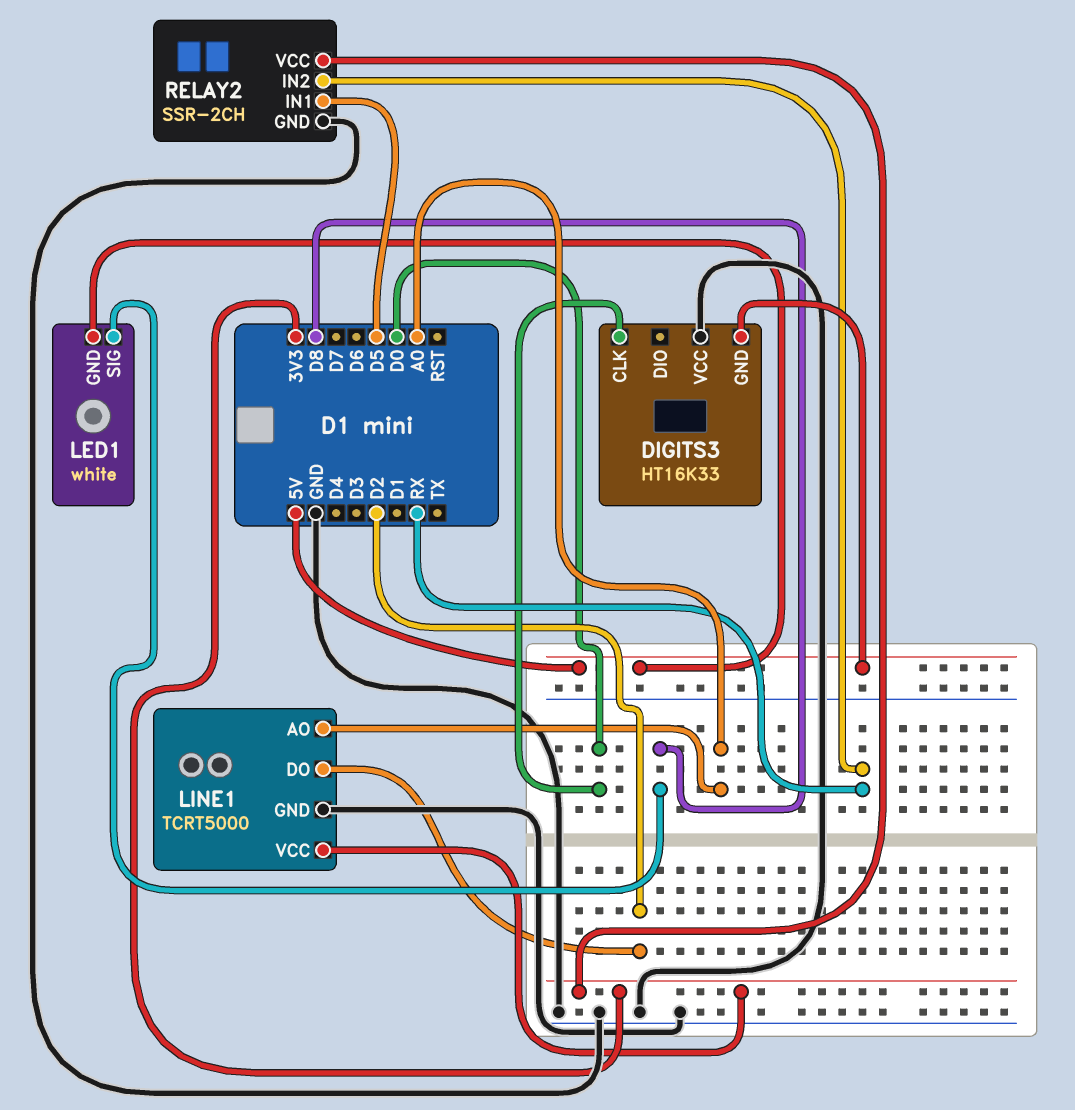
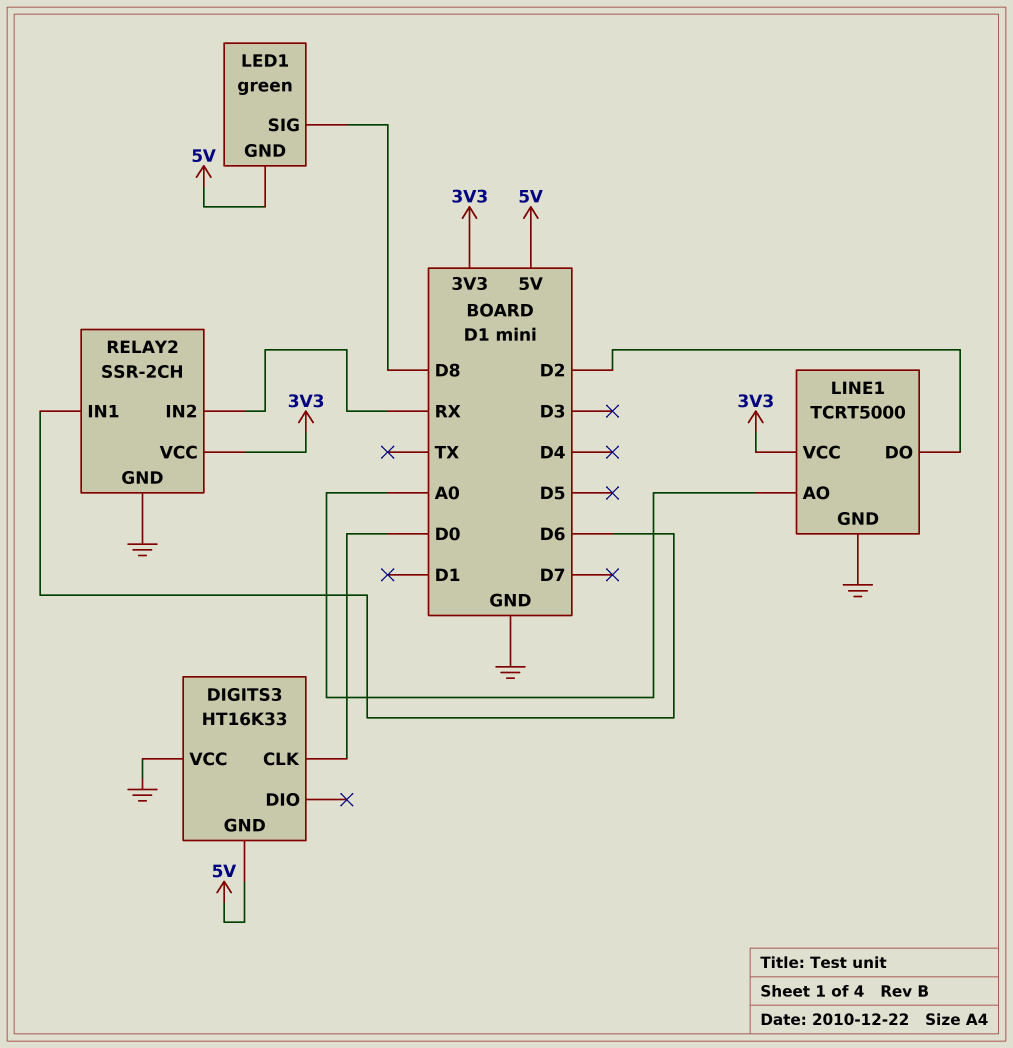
LED1: white -> green
RELAY2 pin IN1: D5 -> D6

